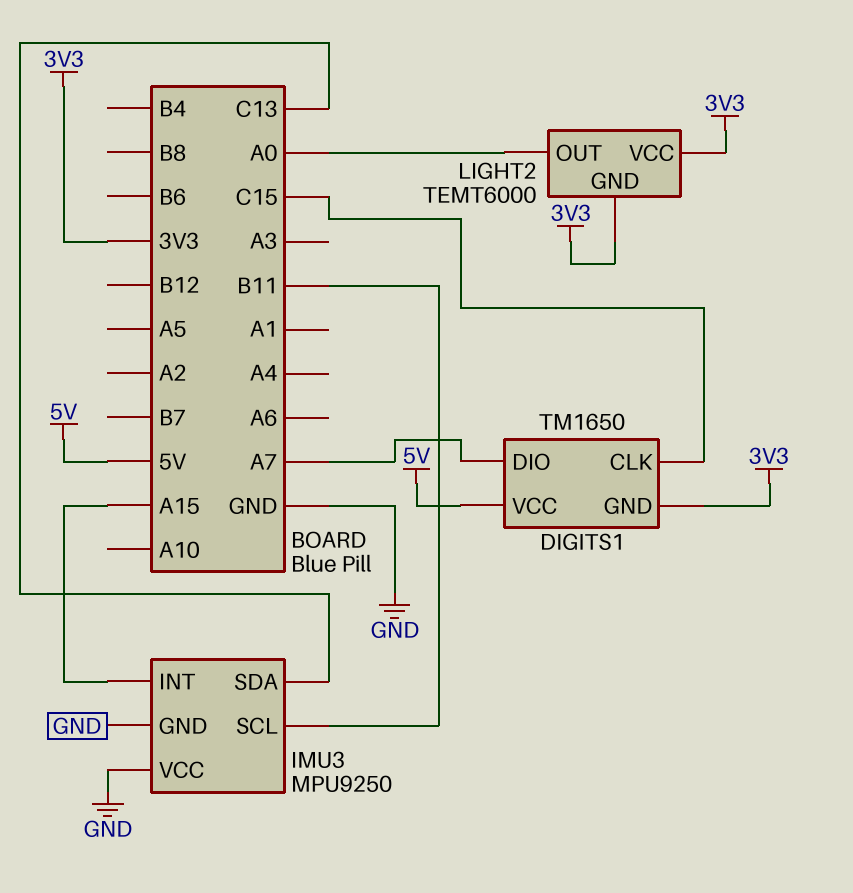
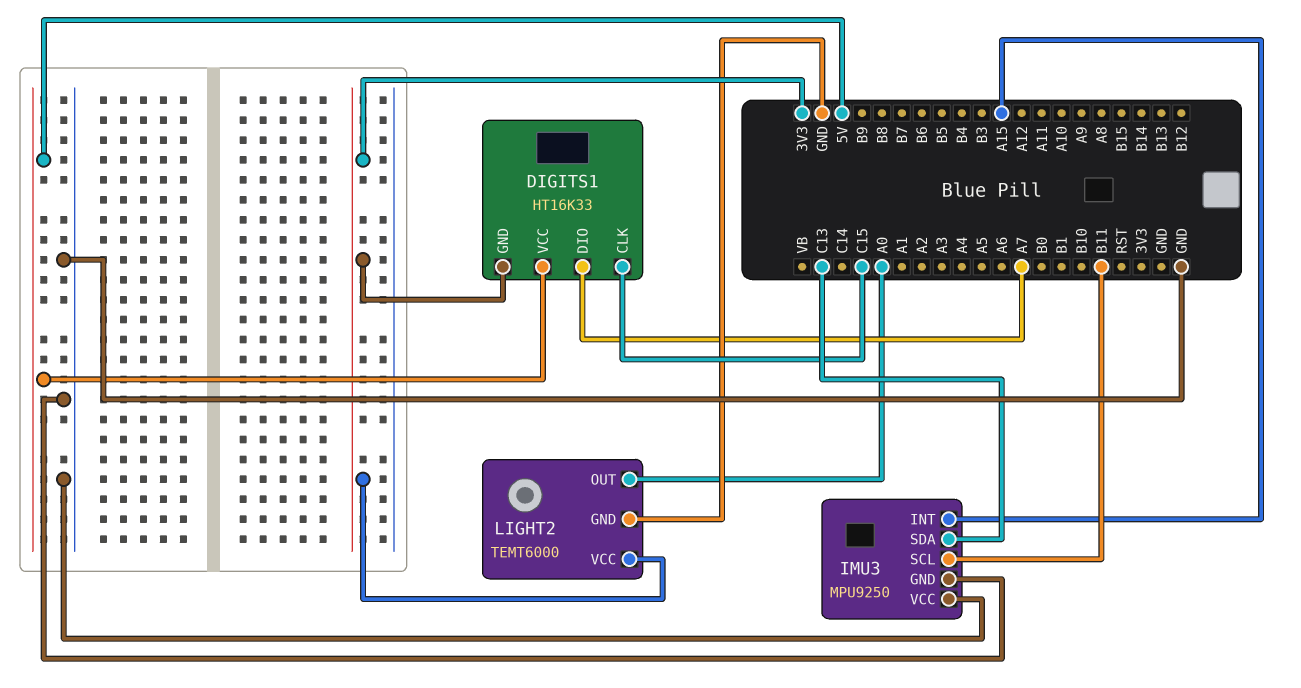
DIGITS1: TM1650 -> HT16K33
LIGHT2 pin GND: 3V3 -> GND

